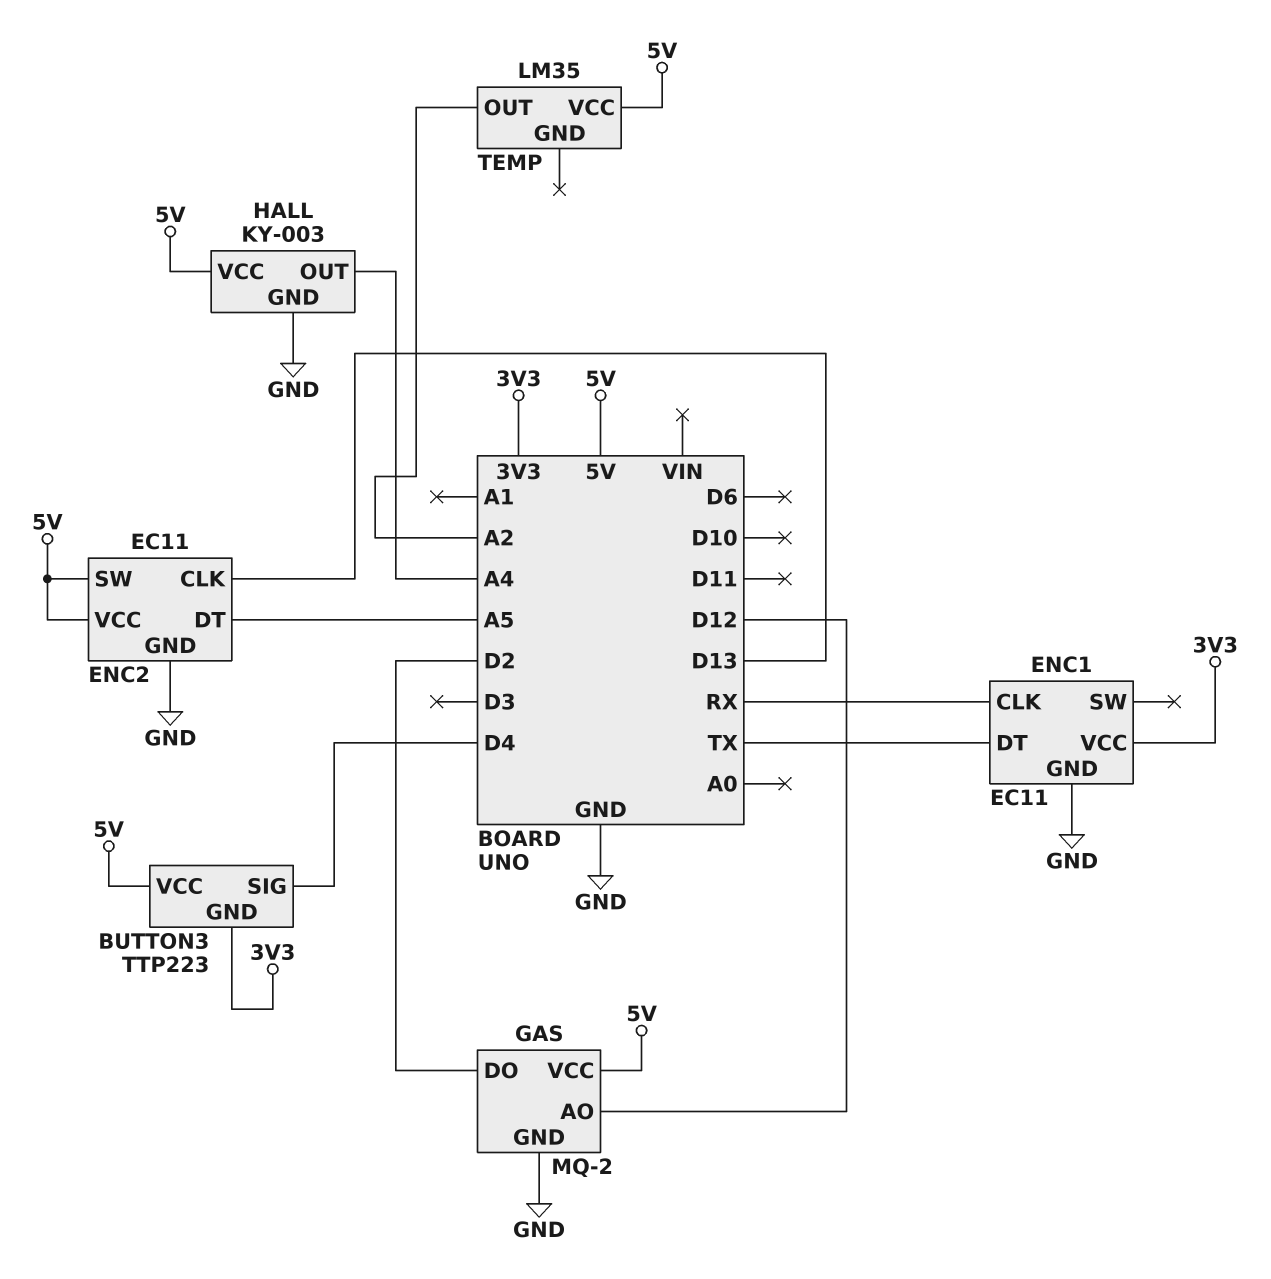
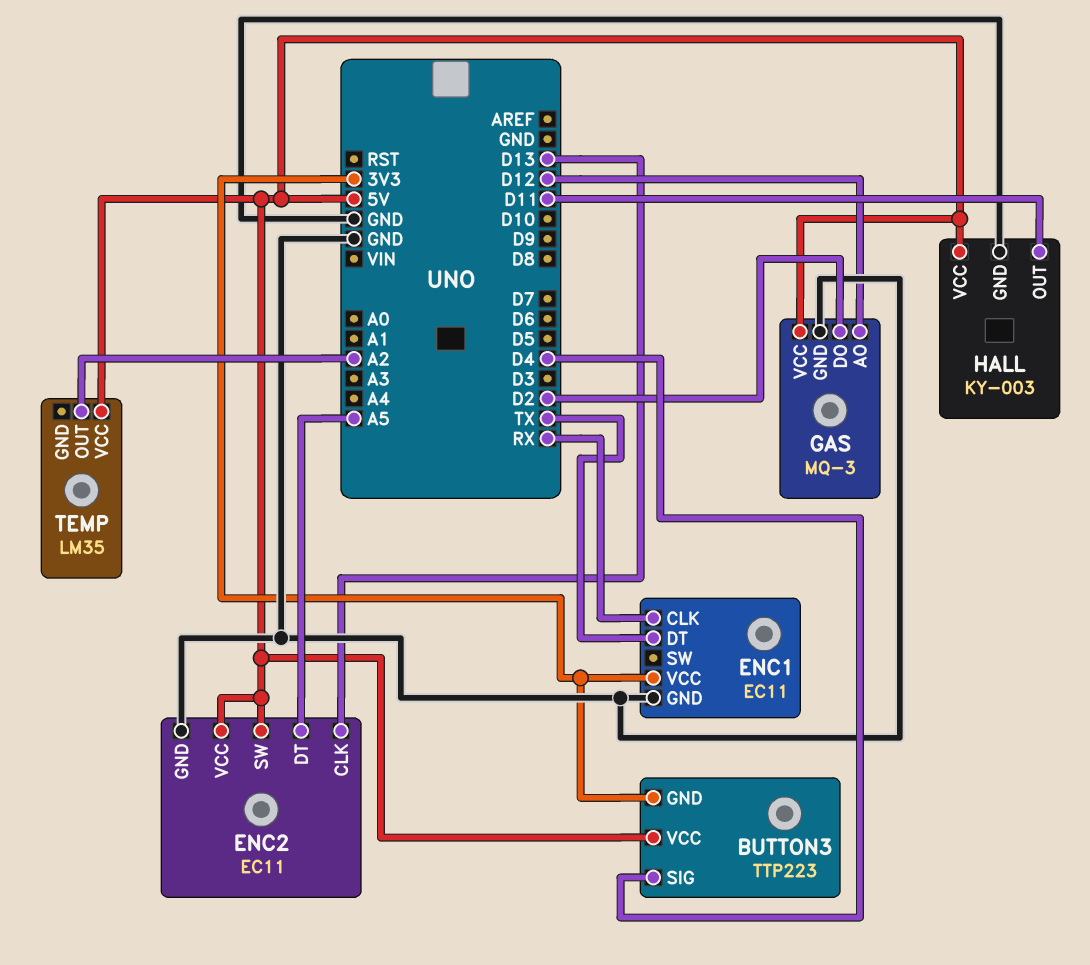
GAS: MQ-2 -> MQ-3
HALL pin OUT: A4 -> D11

